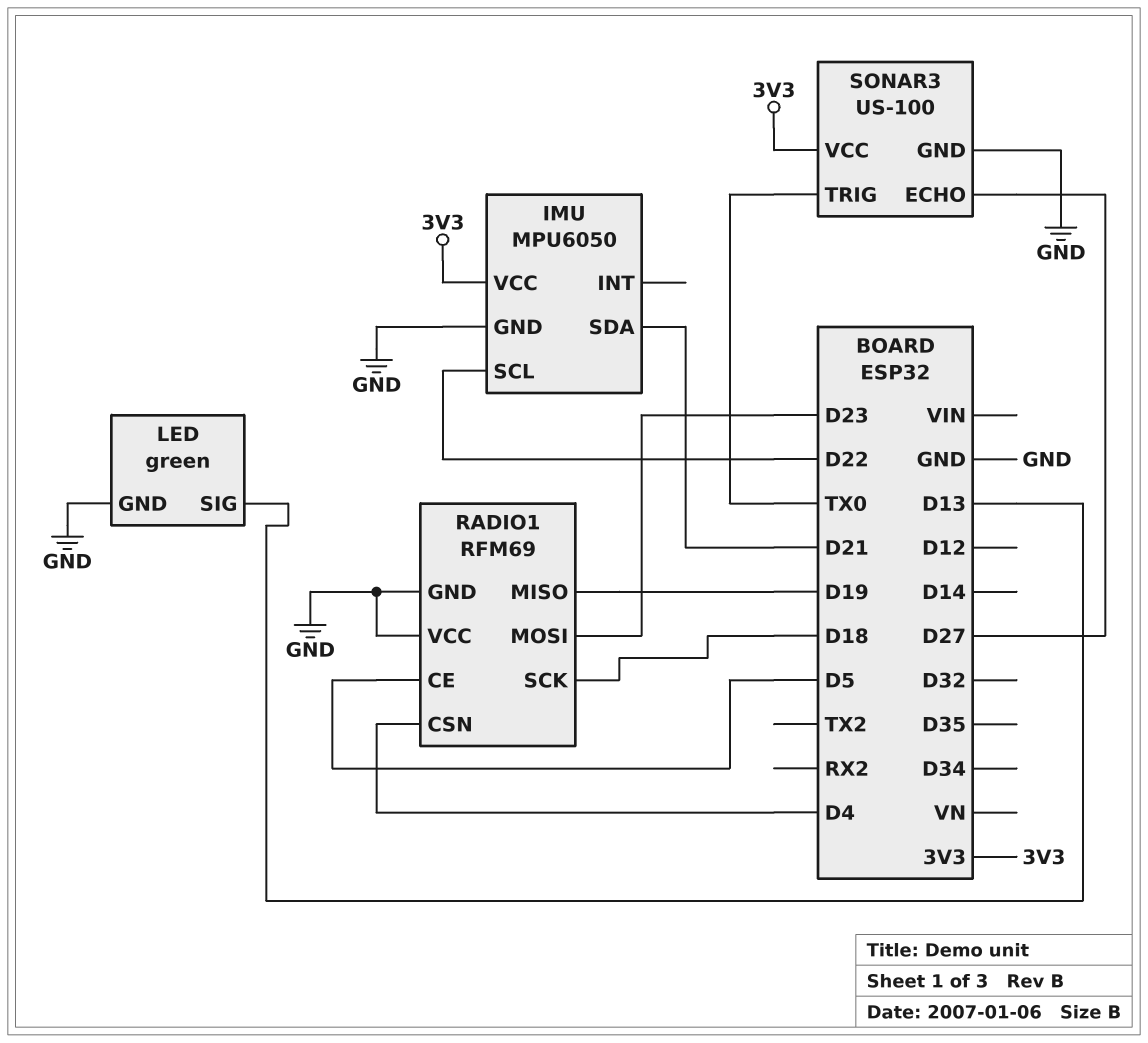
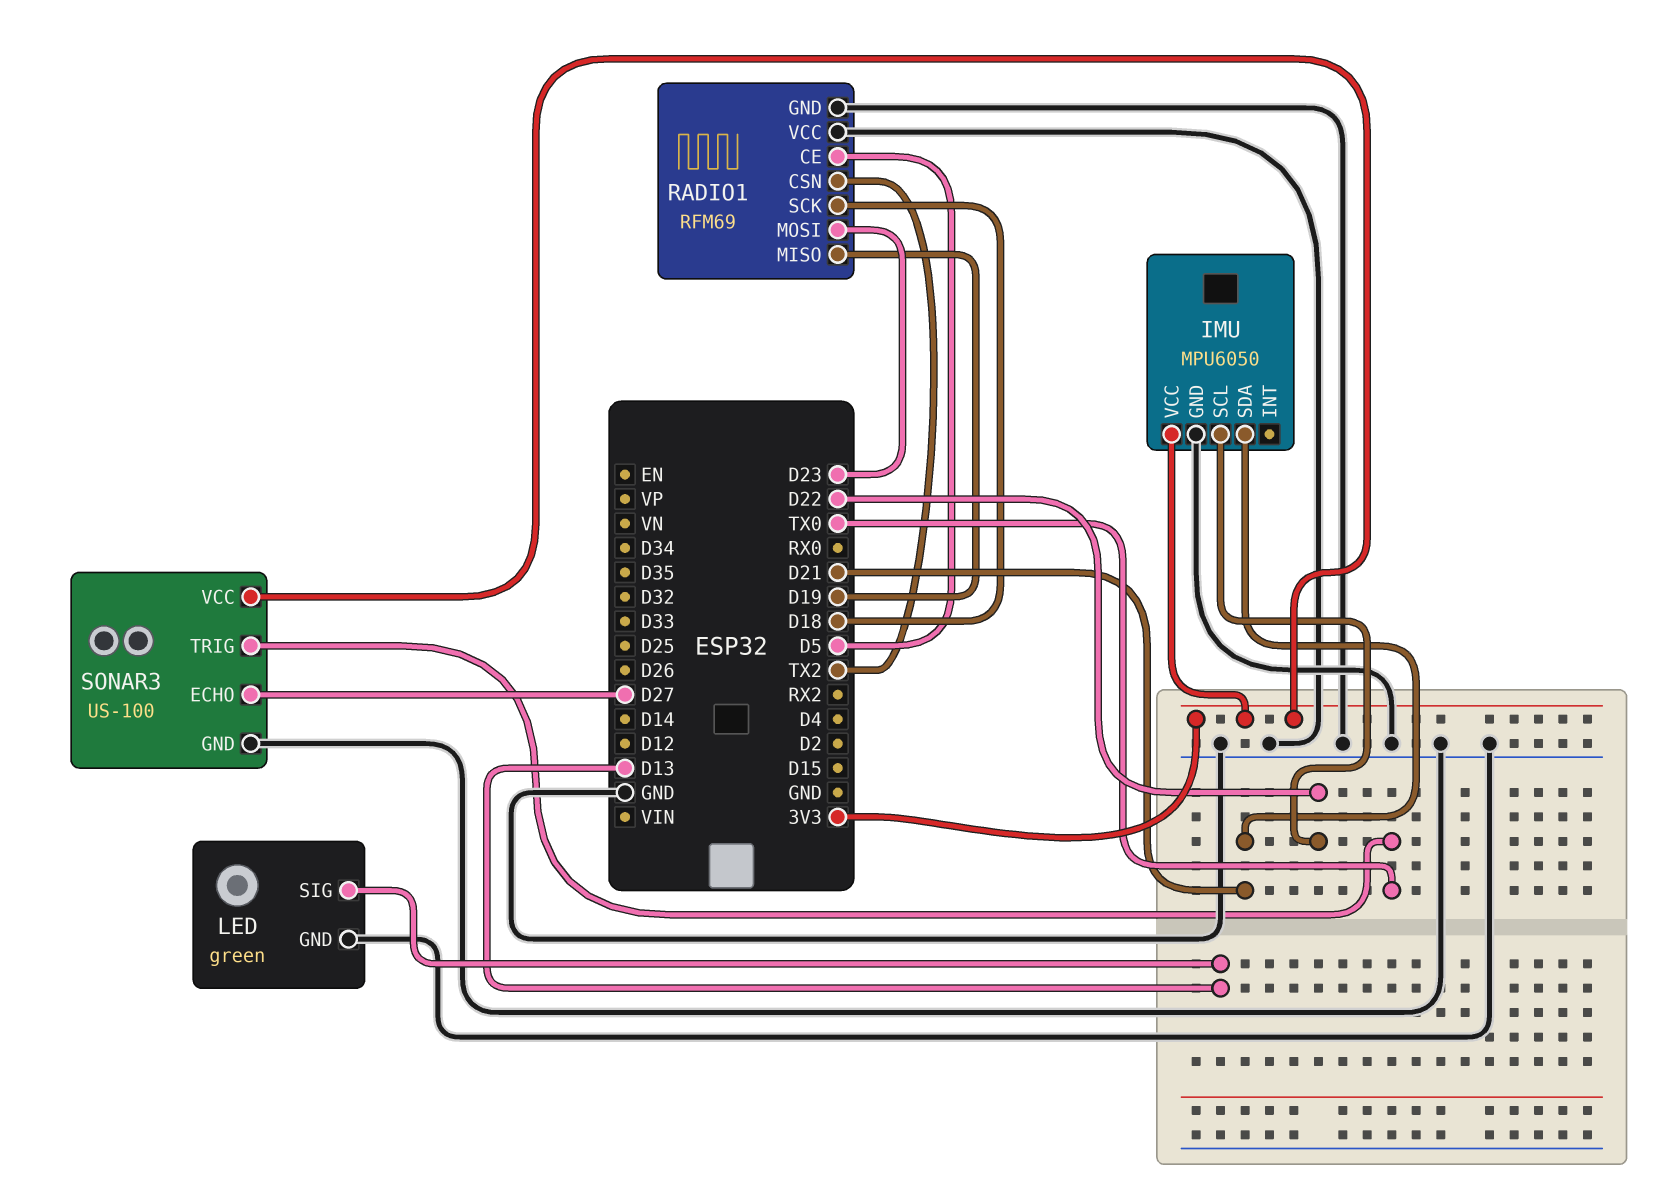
RADIO1 pin CSN: D4 -> TX2

